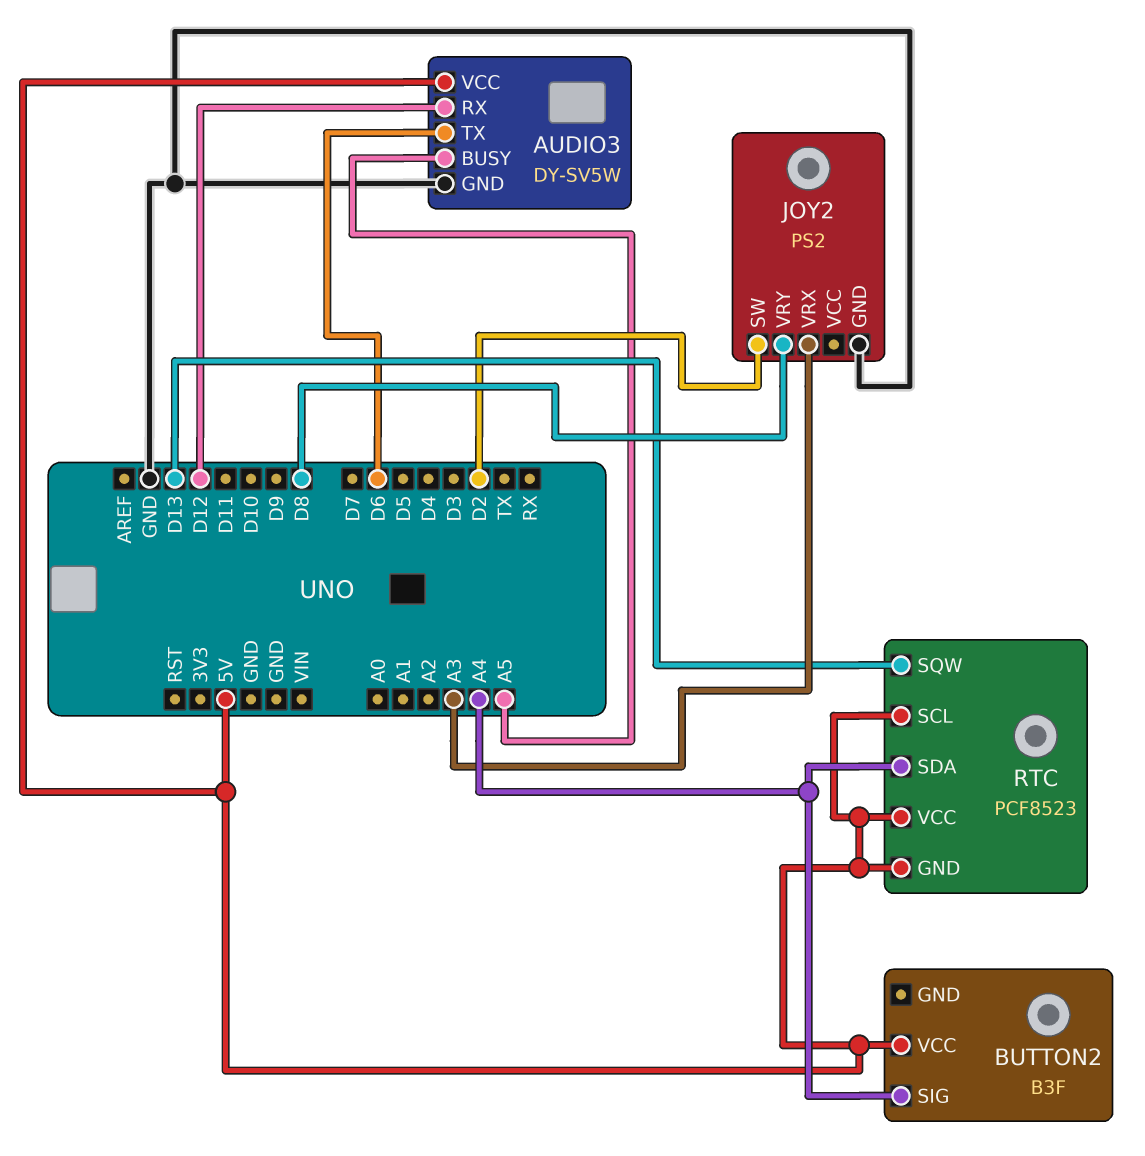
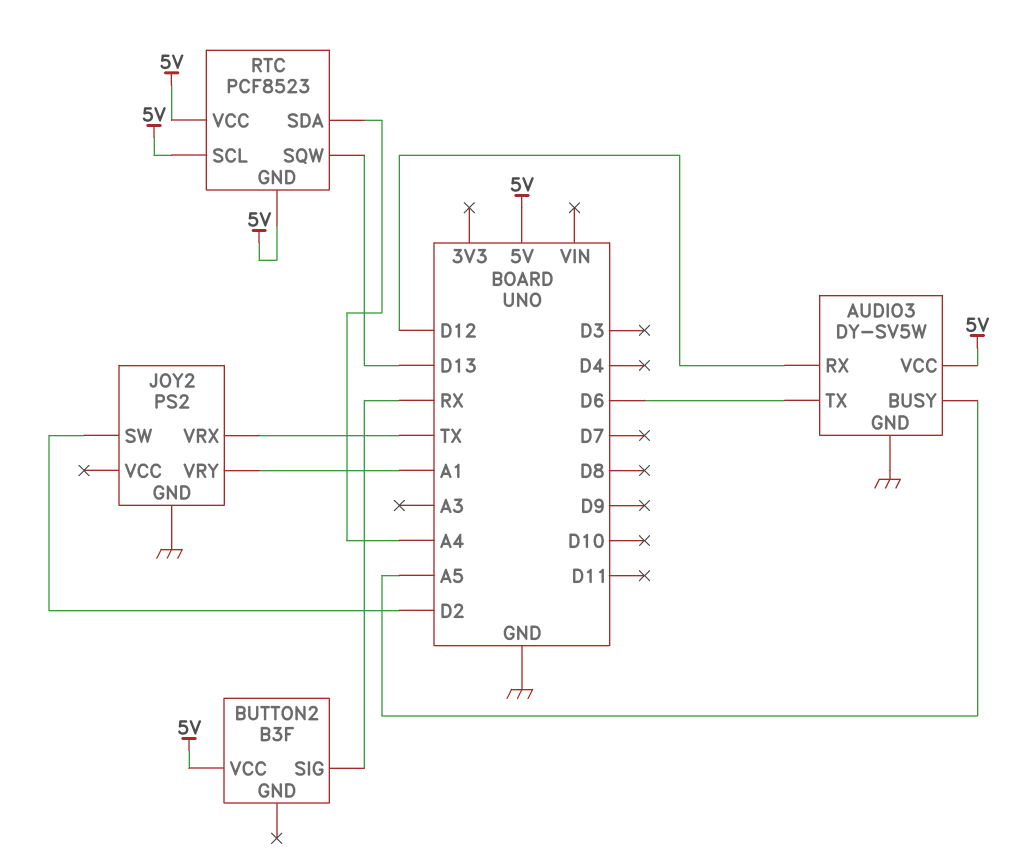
BUTTON2 pin SIG: A4 -> RX
JOY2 pin VRX: A3 -> TX
JOY2 pin VRY: D8 -> A1

